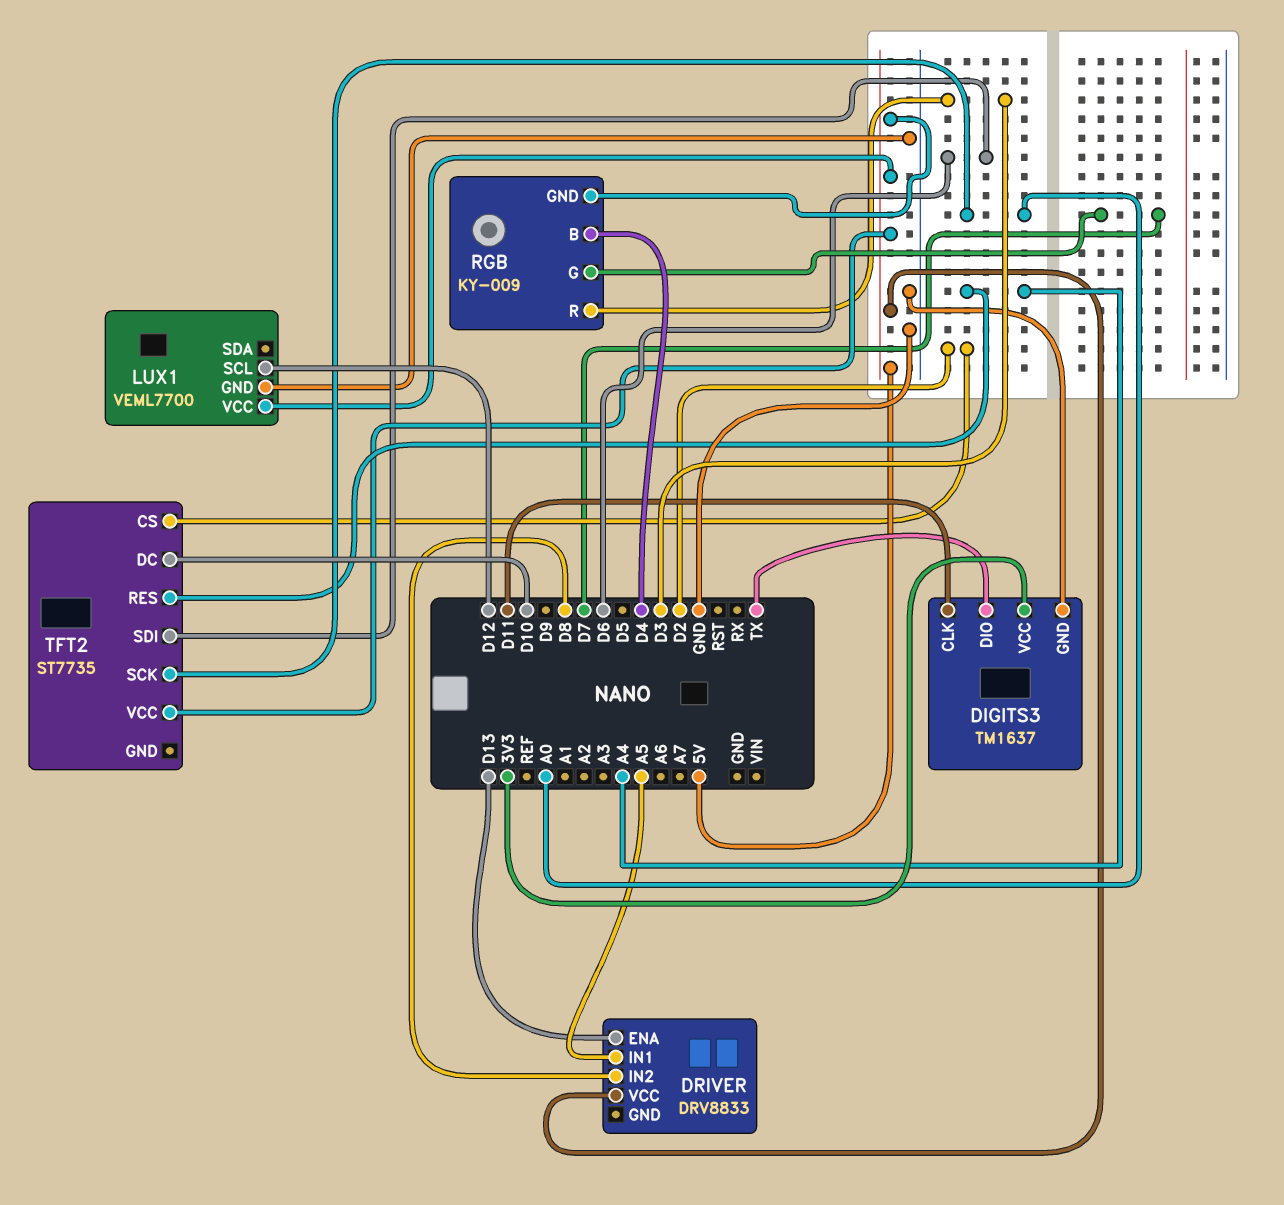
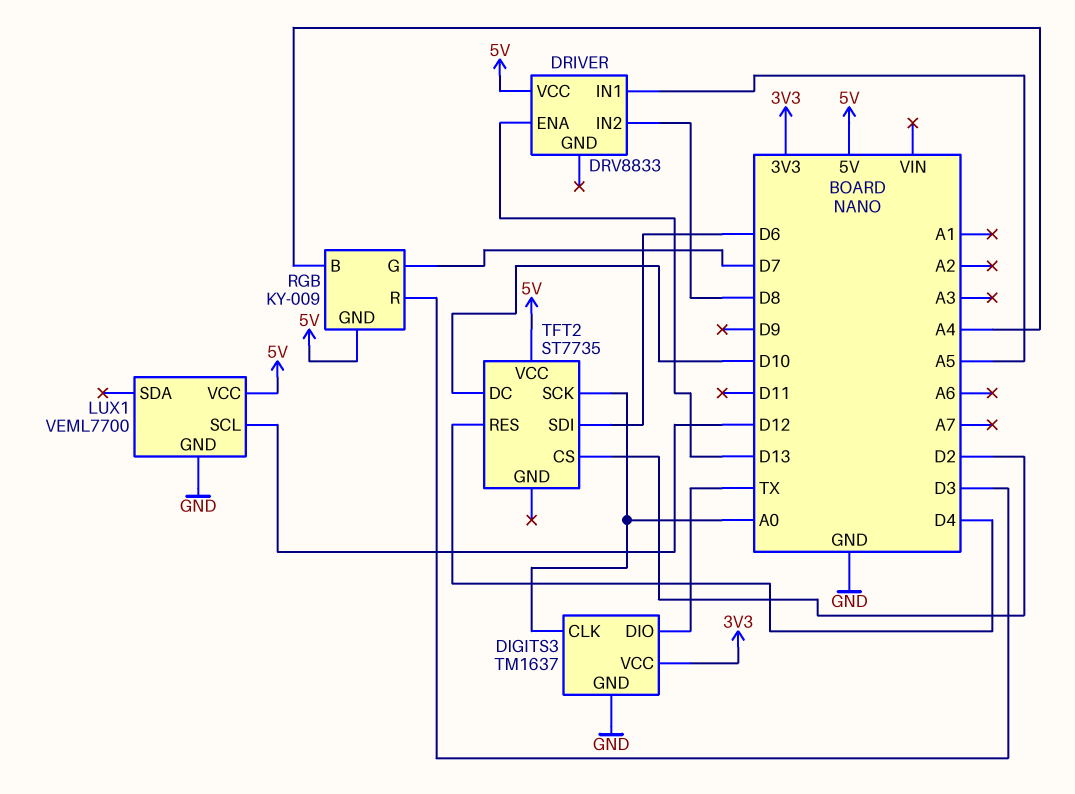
DIGITS3 pin CLK: D11 -> A0
RGB pin B: D4 -> A4
TFT2 pin RES: A4 -> D4

